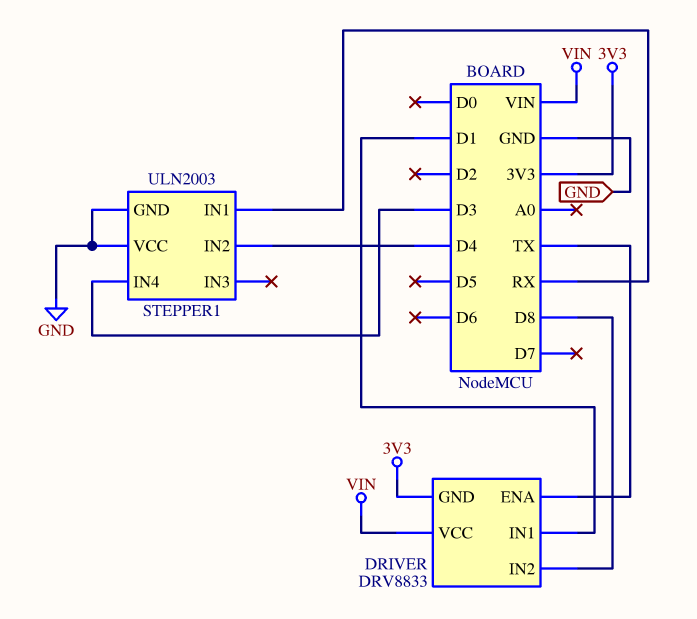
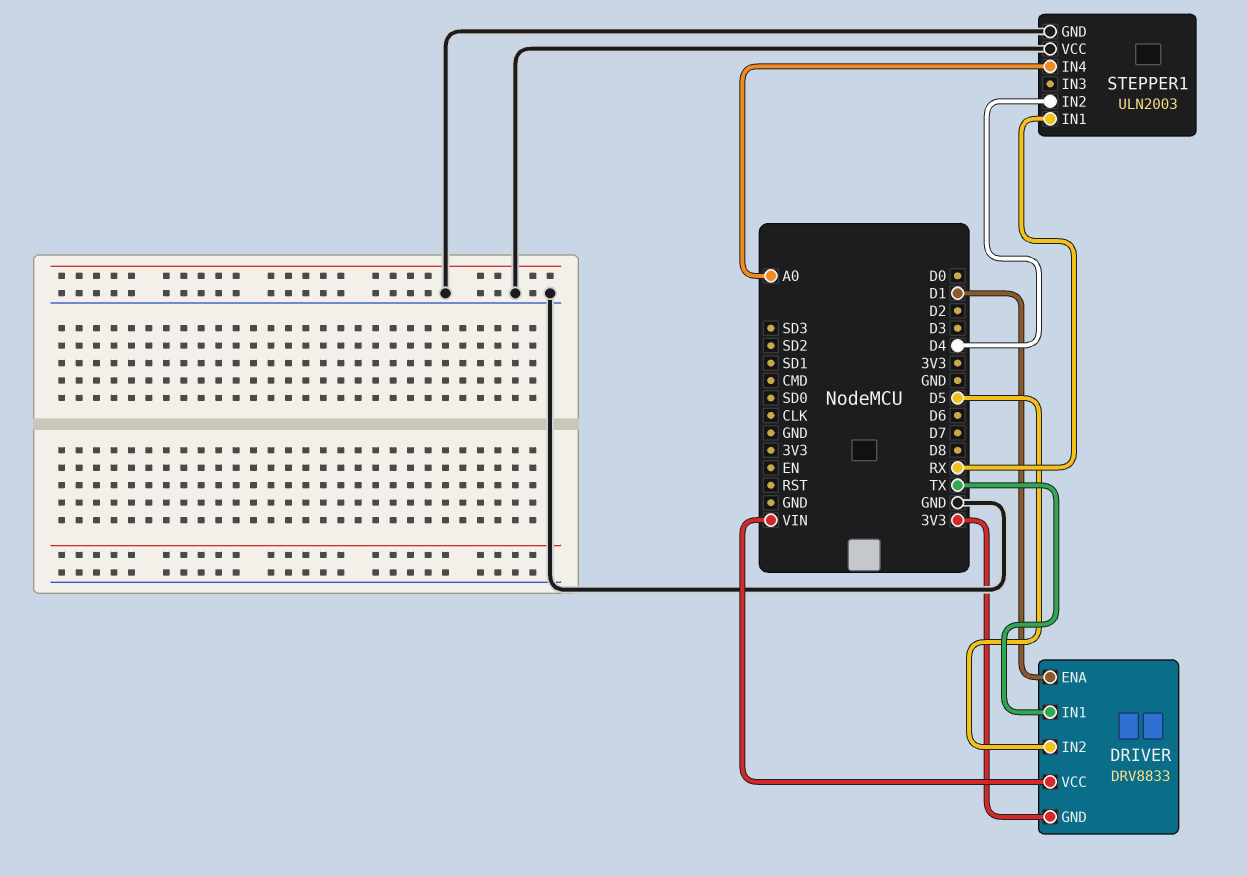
DRIVER pin ENA: TX -> D1
DRIVER pin IN1: D1 -> TX
DRIVER pin IN2: D8 -> D5
STEPPER1 pin IN4: D3 -> A0

